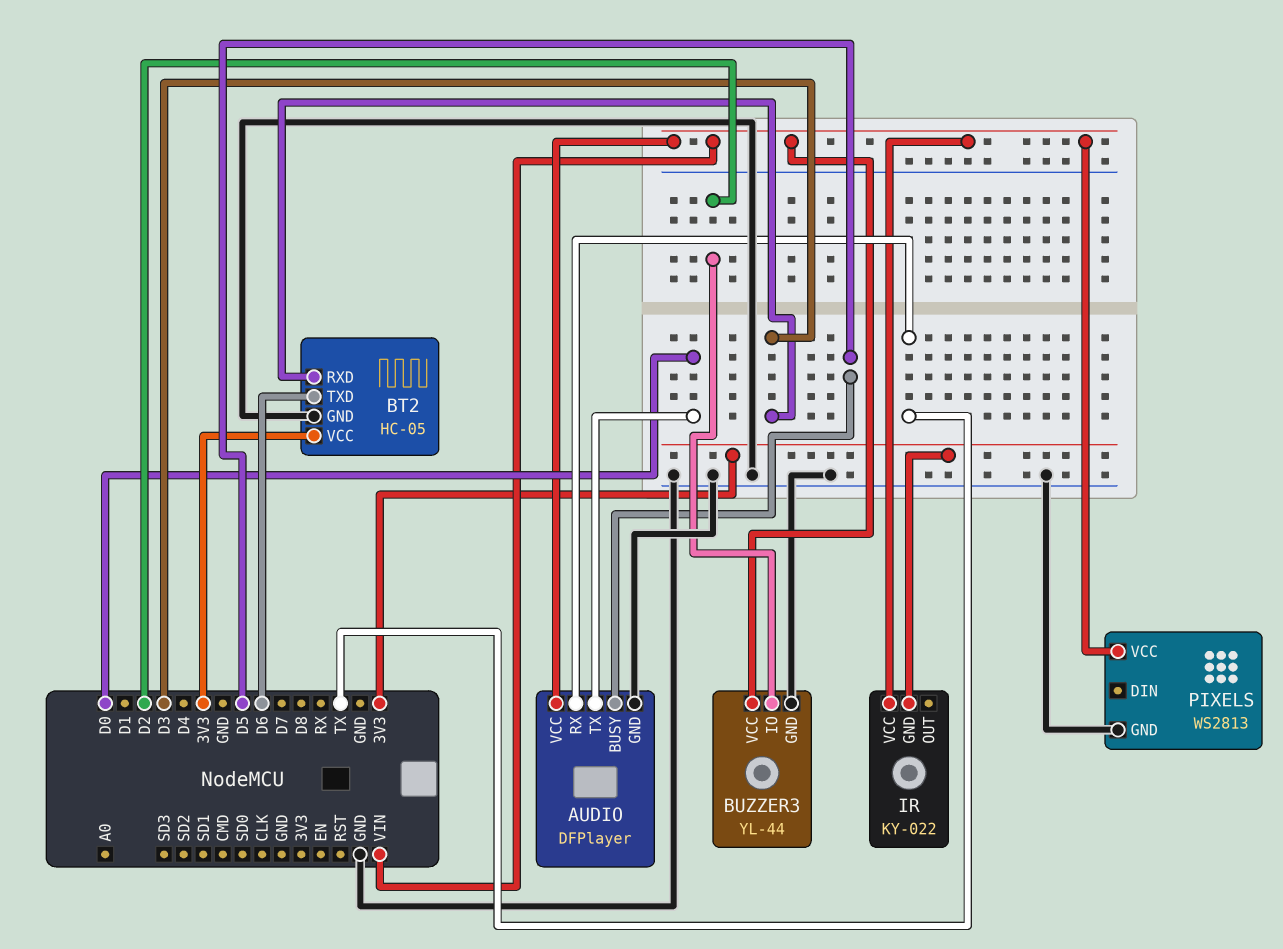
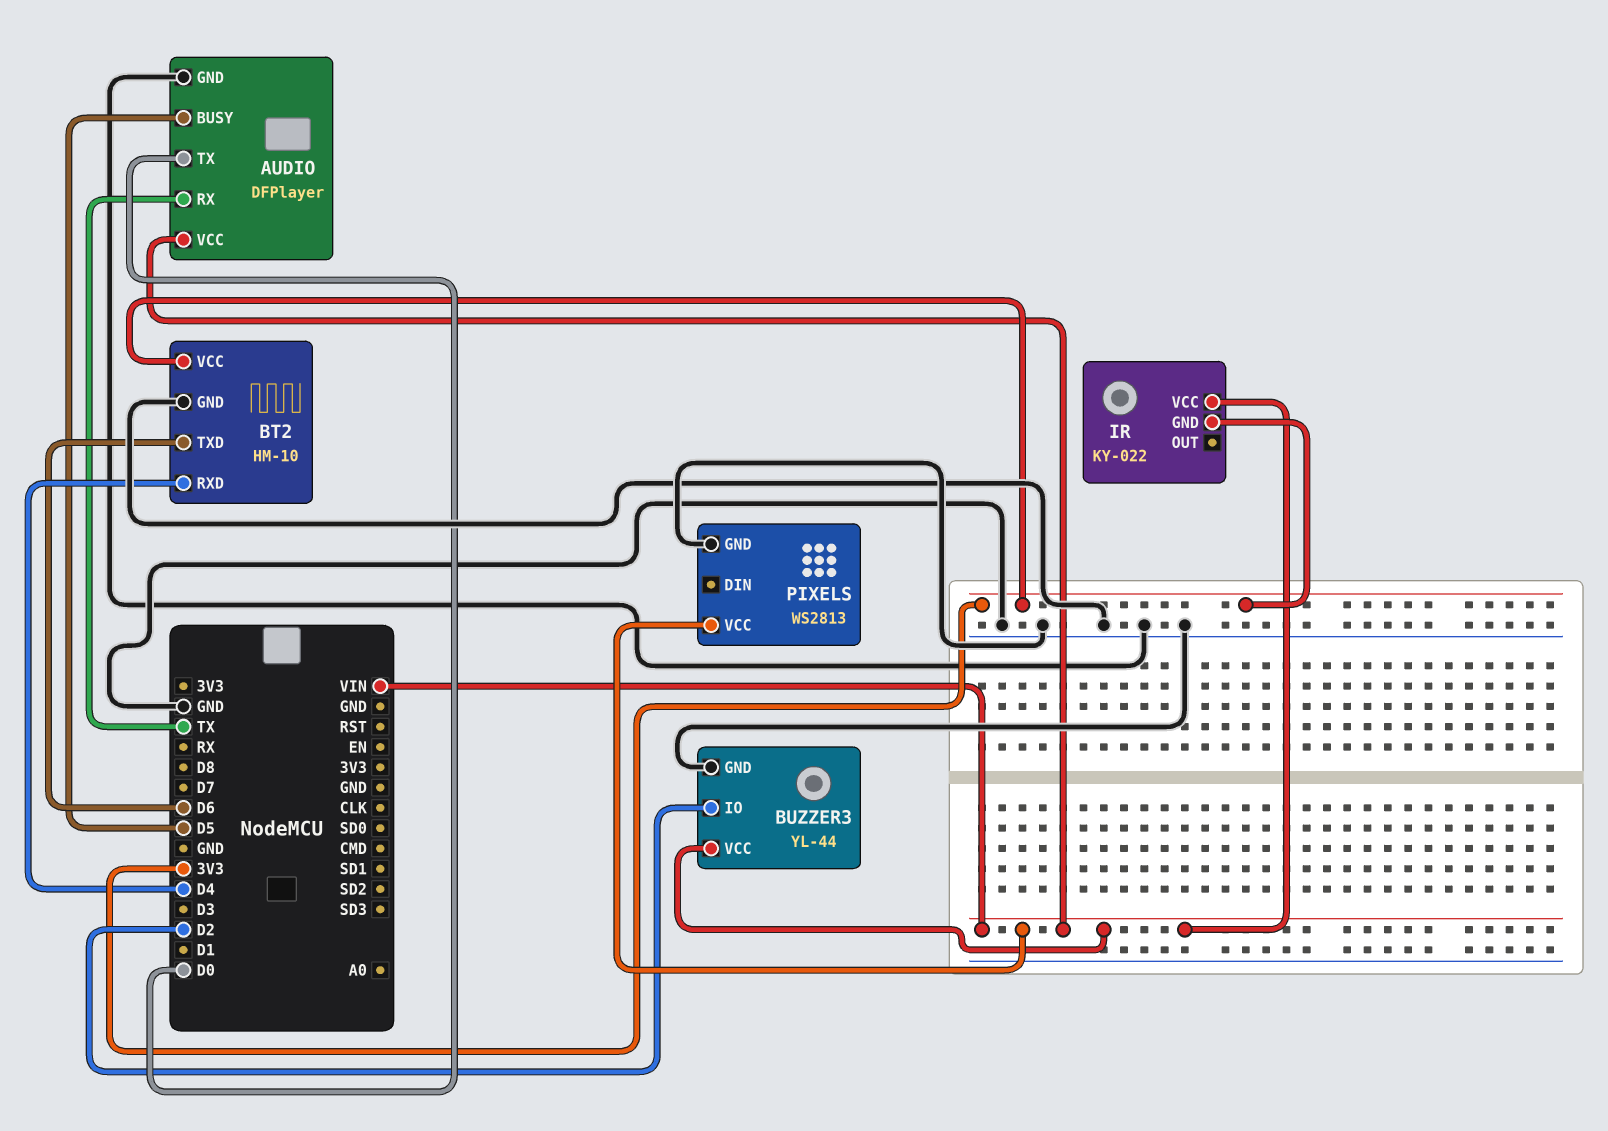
BT2: HC-05 -> HM-10
BT2 pin RXD: D3 -> D4

